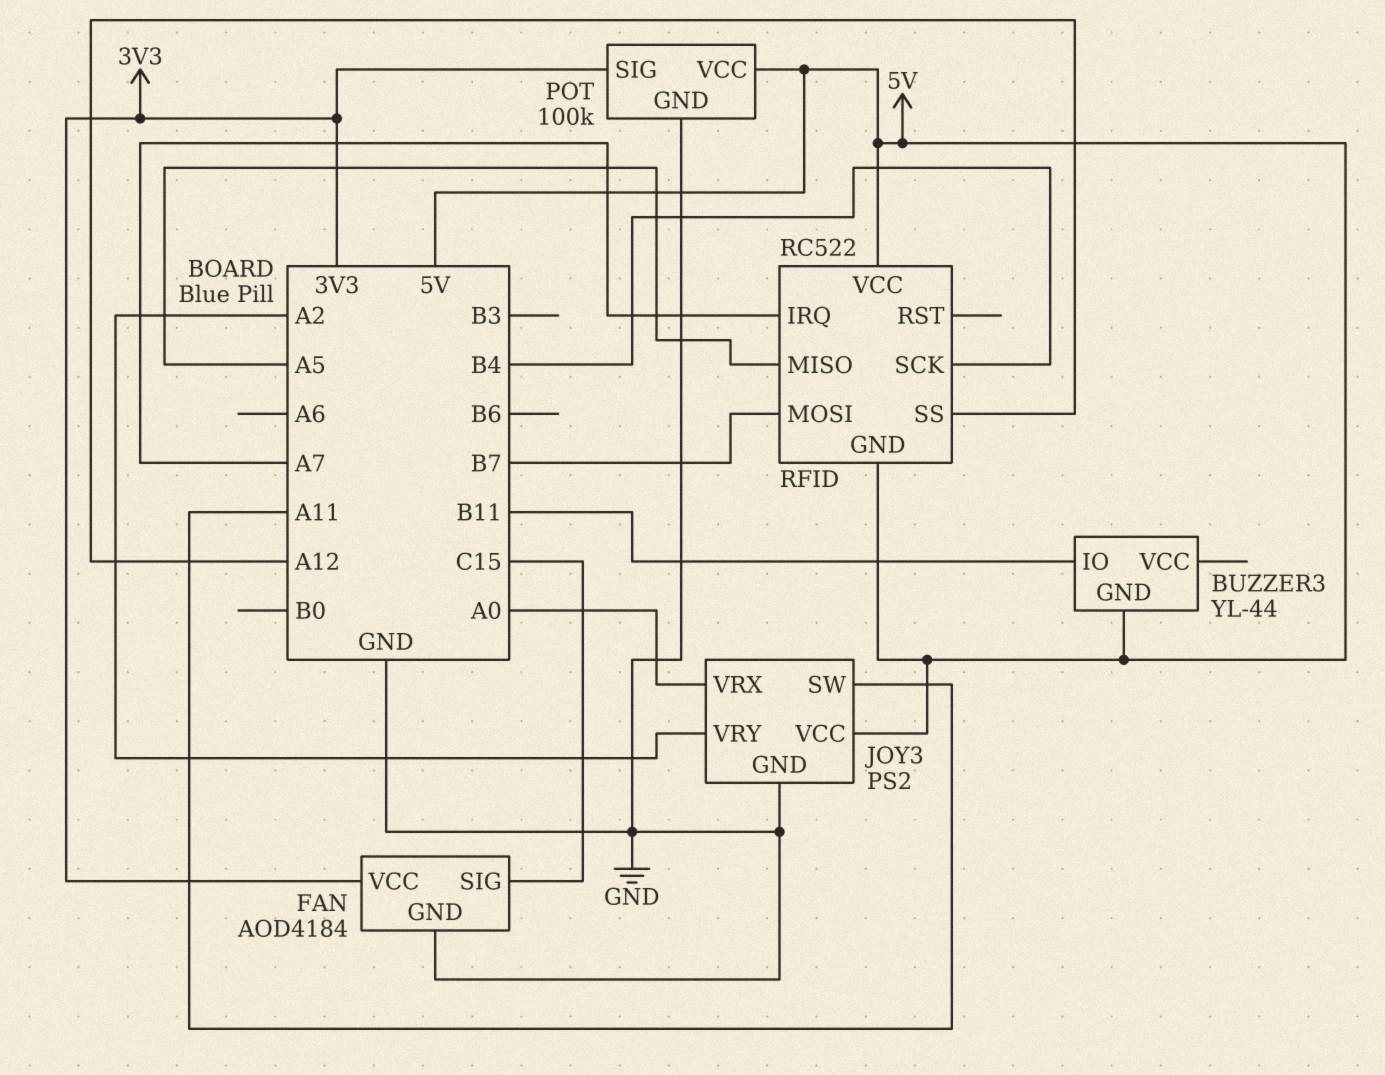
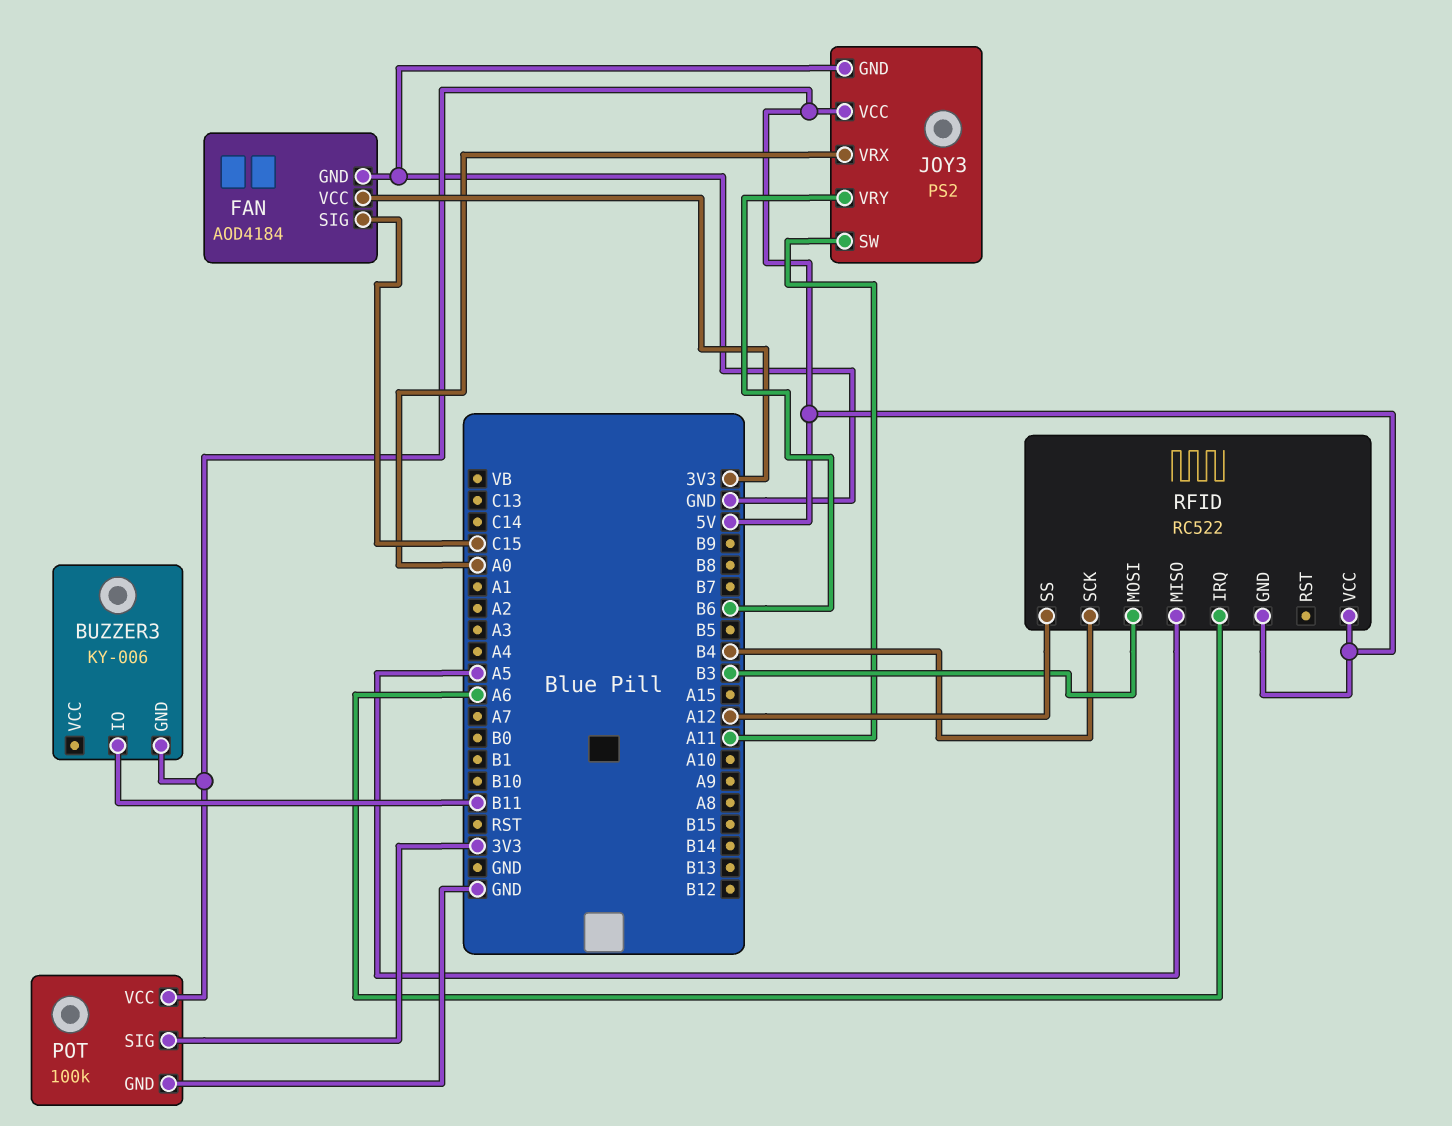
BUZZER3: YL-44 -> KY-006
JOY3 pin VRY: A2 -> B6
RFID pin IRQ: A7 -> A6
RFID pin MOSI: B7 -> B3

